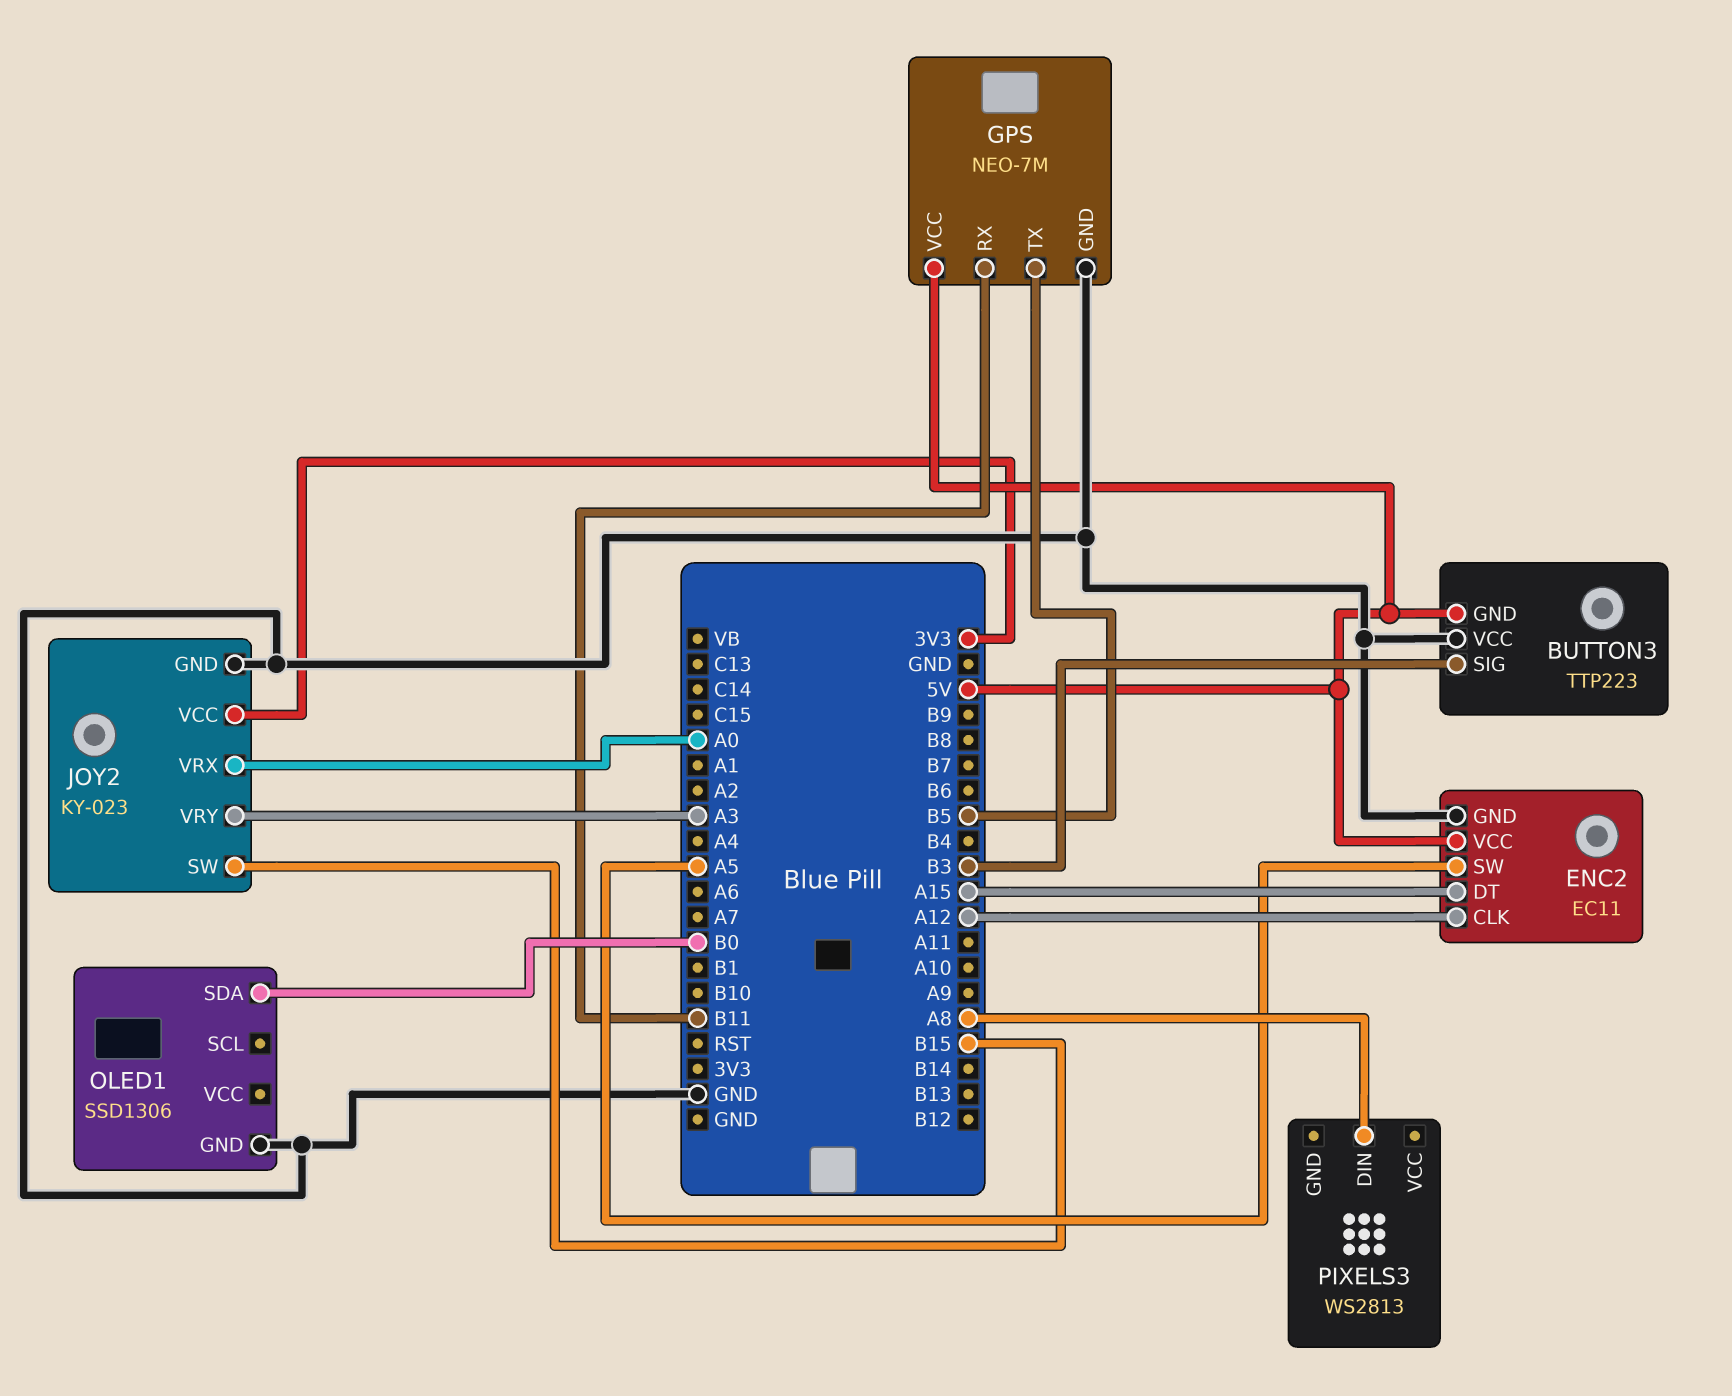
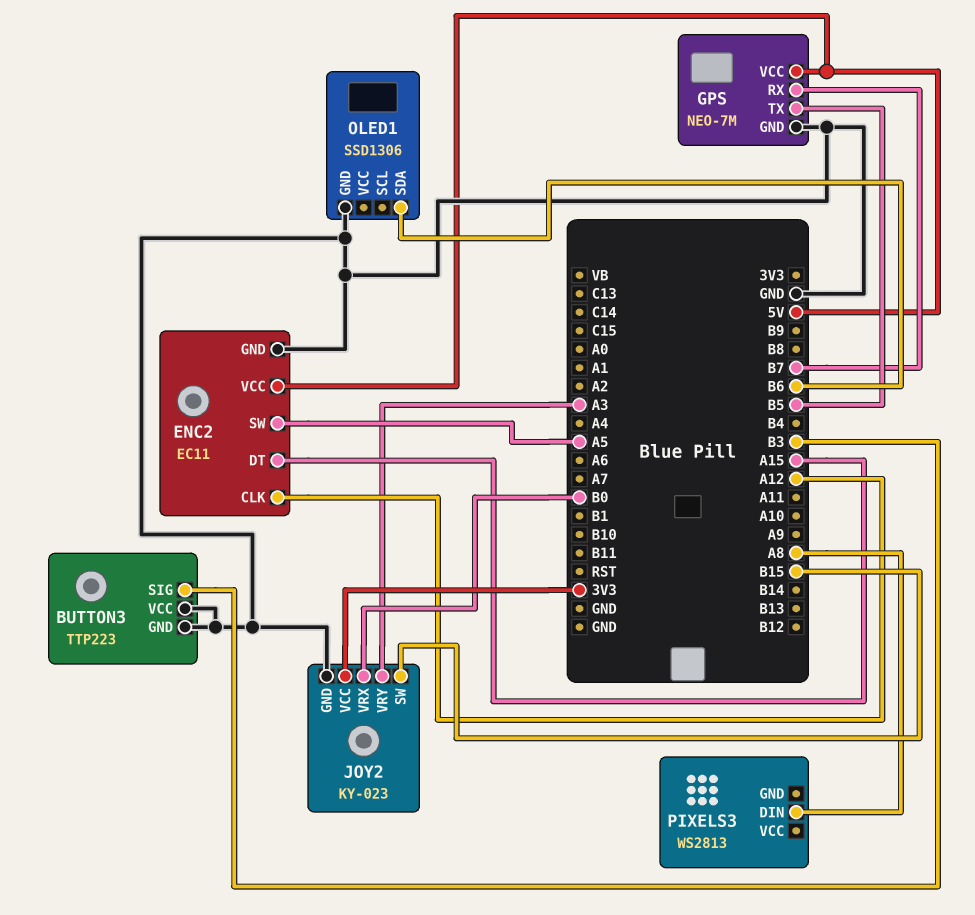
BUTTON3 pin GND: 5V -> GND
GPS pin RX: B11 -> B7
JOY2 pin VRX: A0 -> B0
OLED1 pin SDA: B0 -> B6

